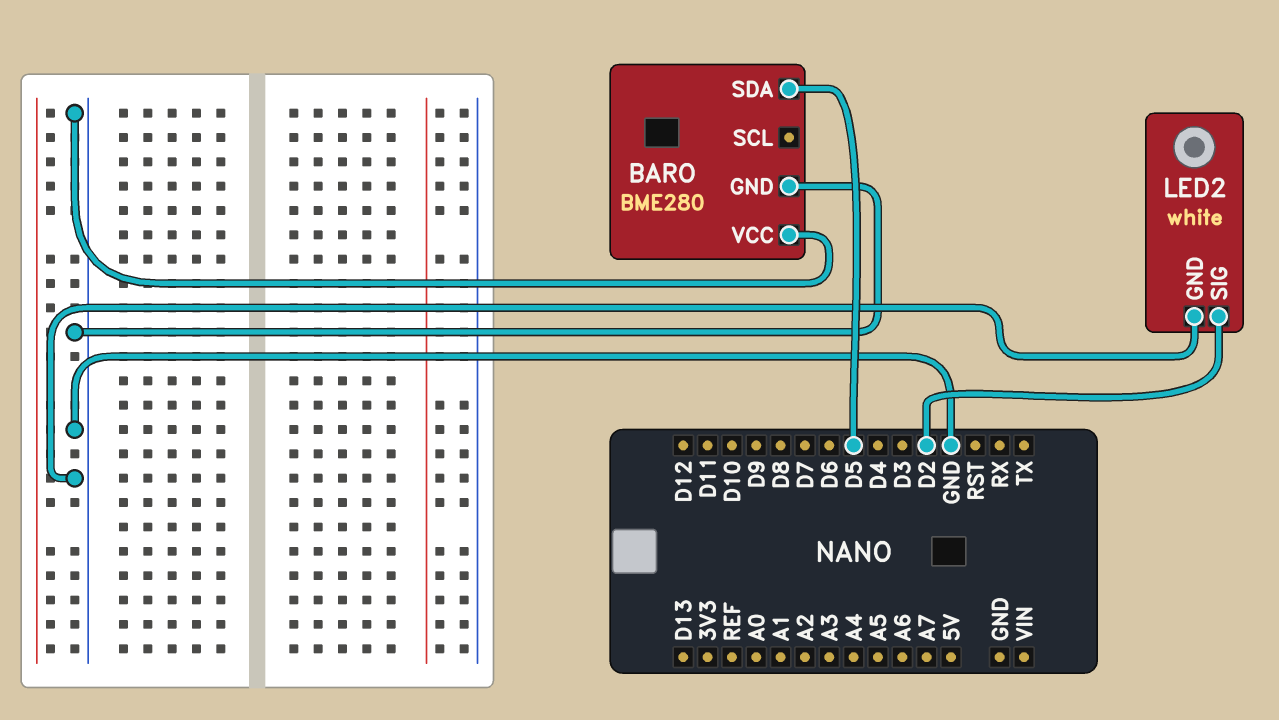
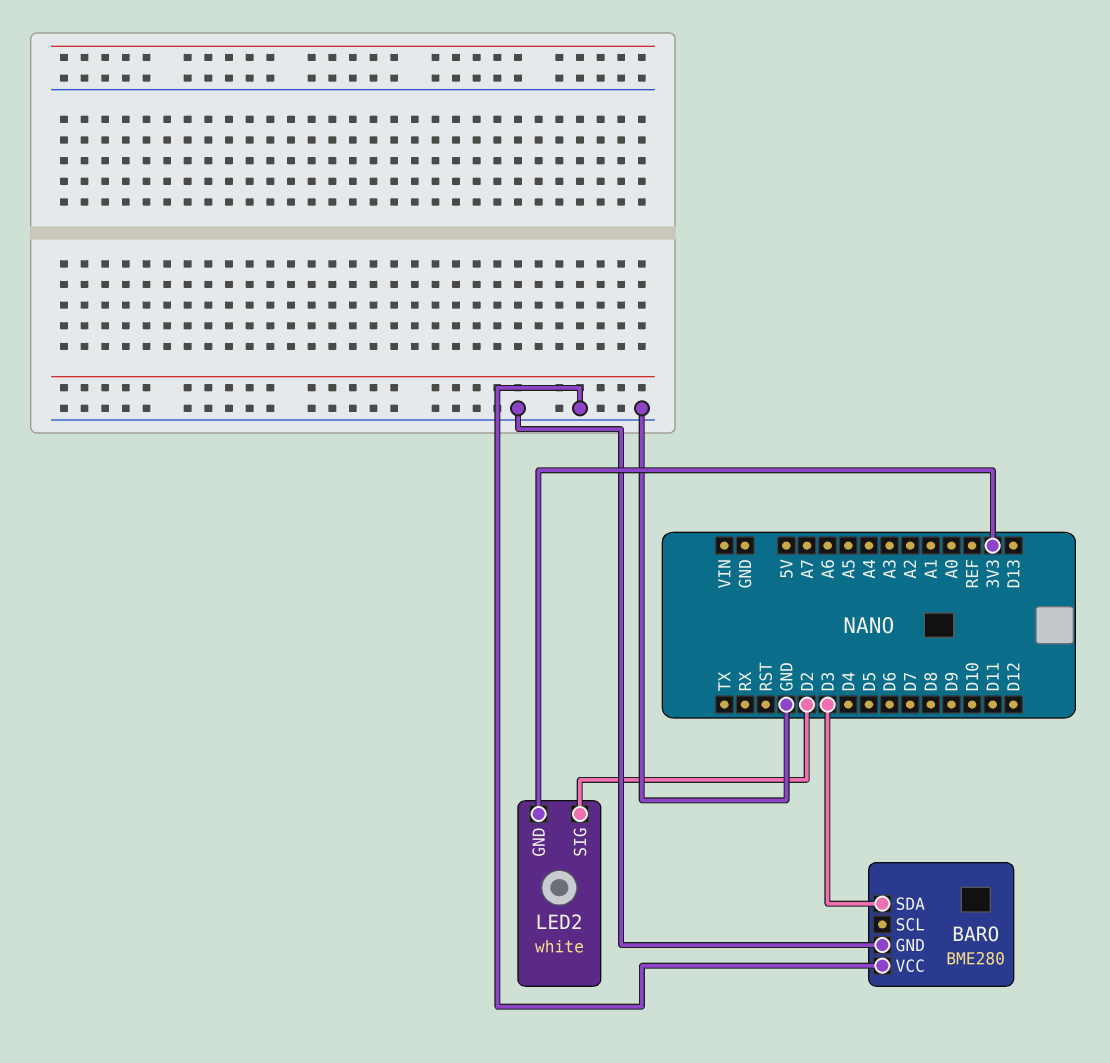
BARO pin SDA: D5 -> D3
LED2 pin GND: GND -> 3V3

